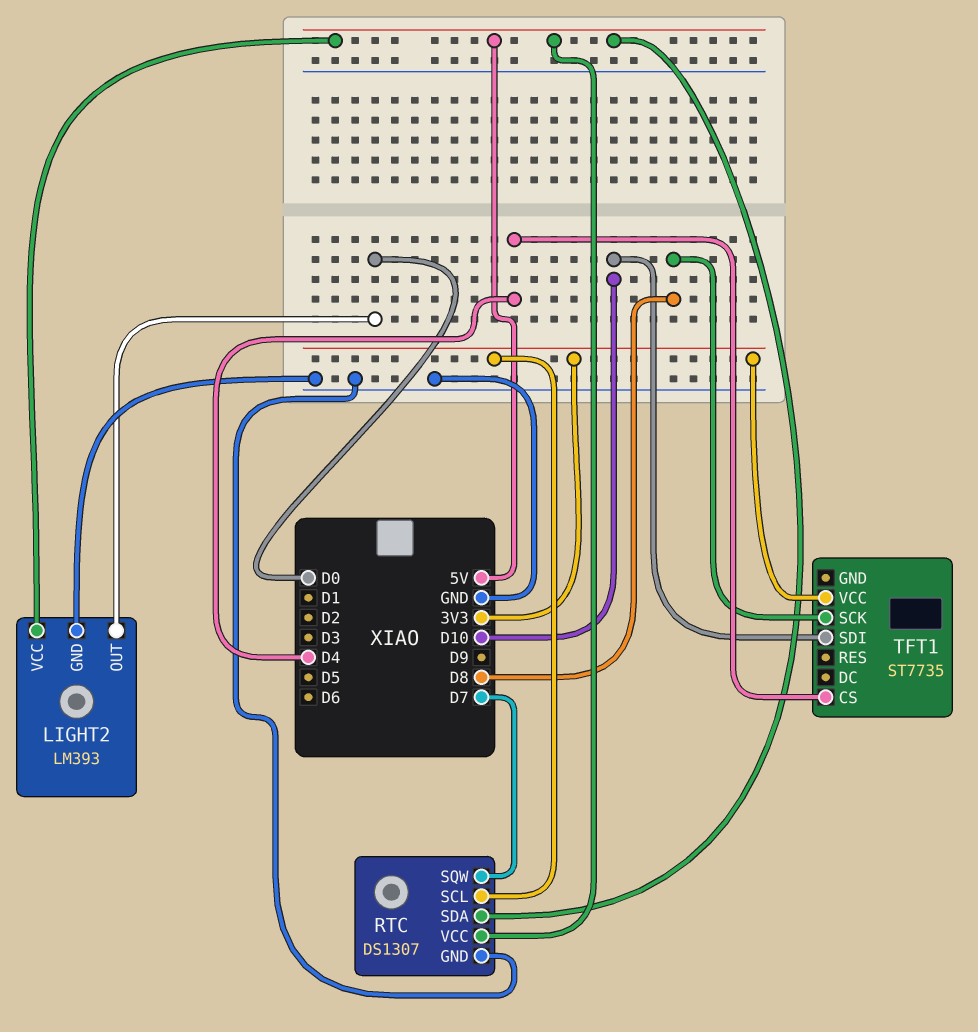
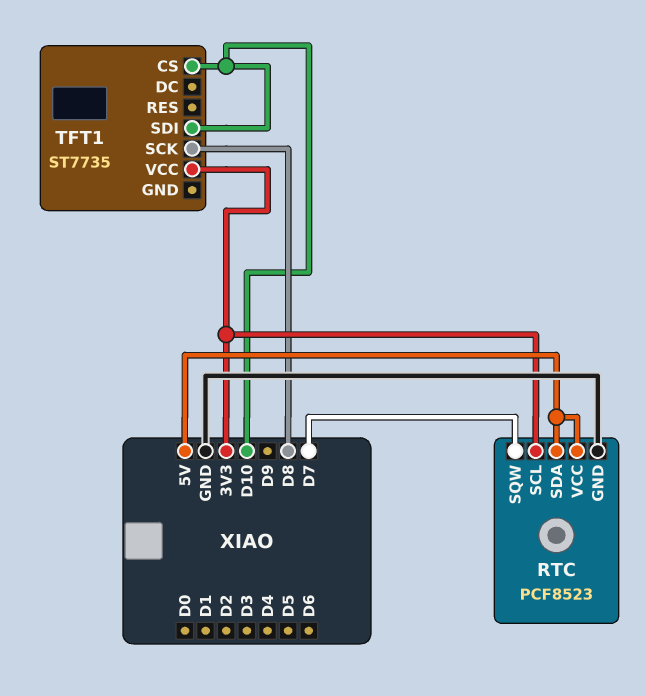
LIGHT2: LM393 -> none
LIGHT2 pin GND: GND -> none
LIGHT2 pin OUT: D0 -> none
LIGHT2 pin VCC: 5V -> none
RTC: DS1307 -> PCF8523
TFT1 pin CS: D4 -> D10

